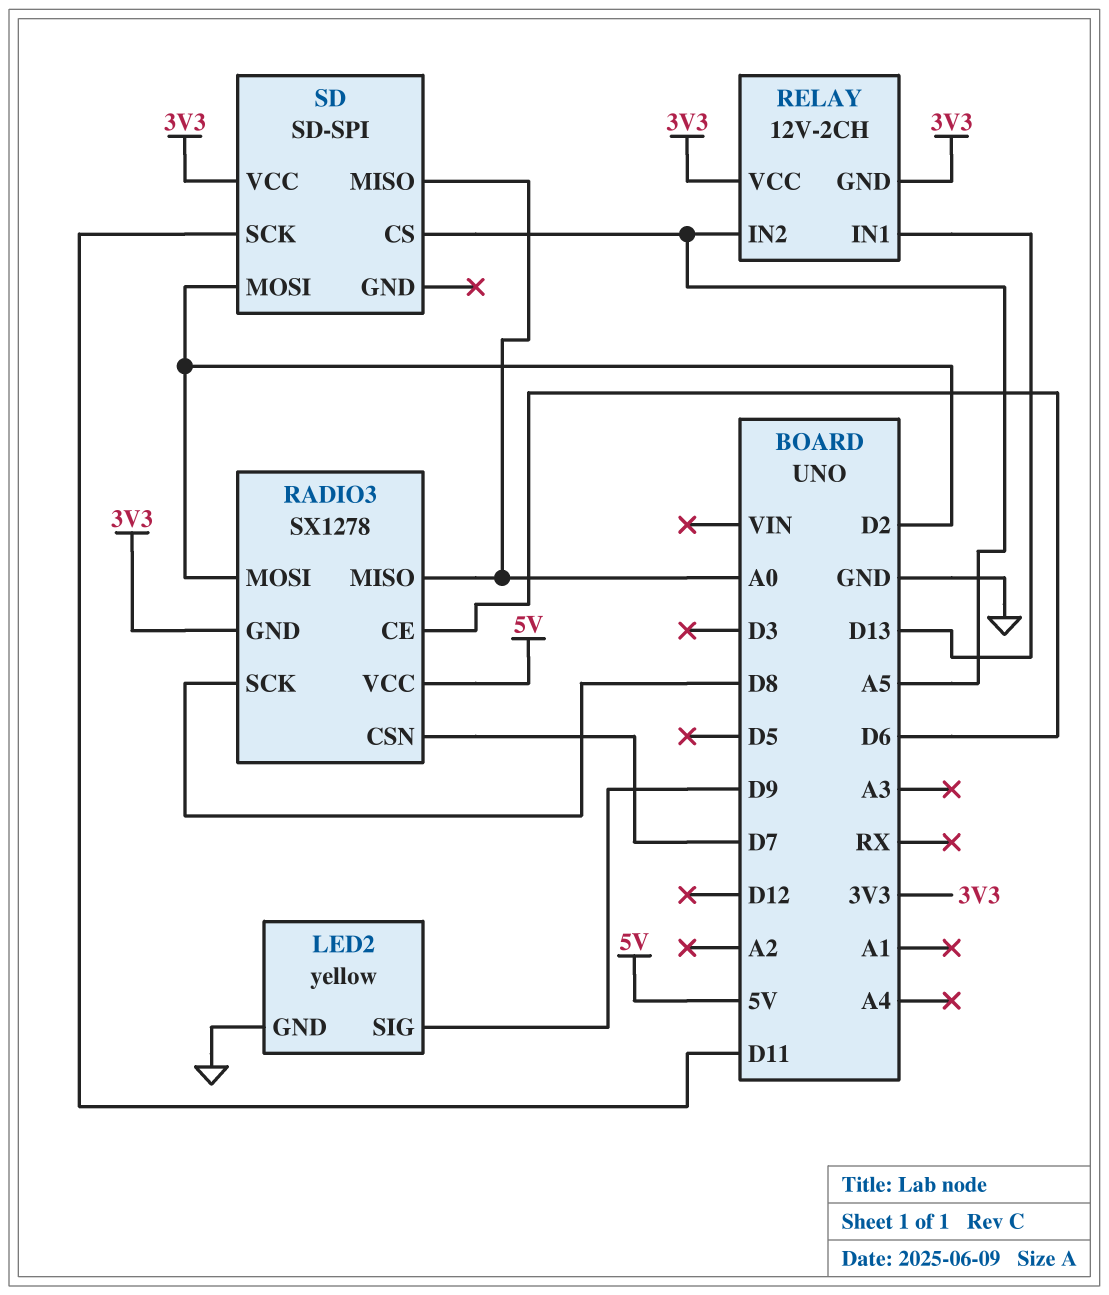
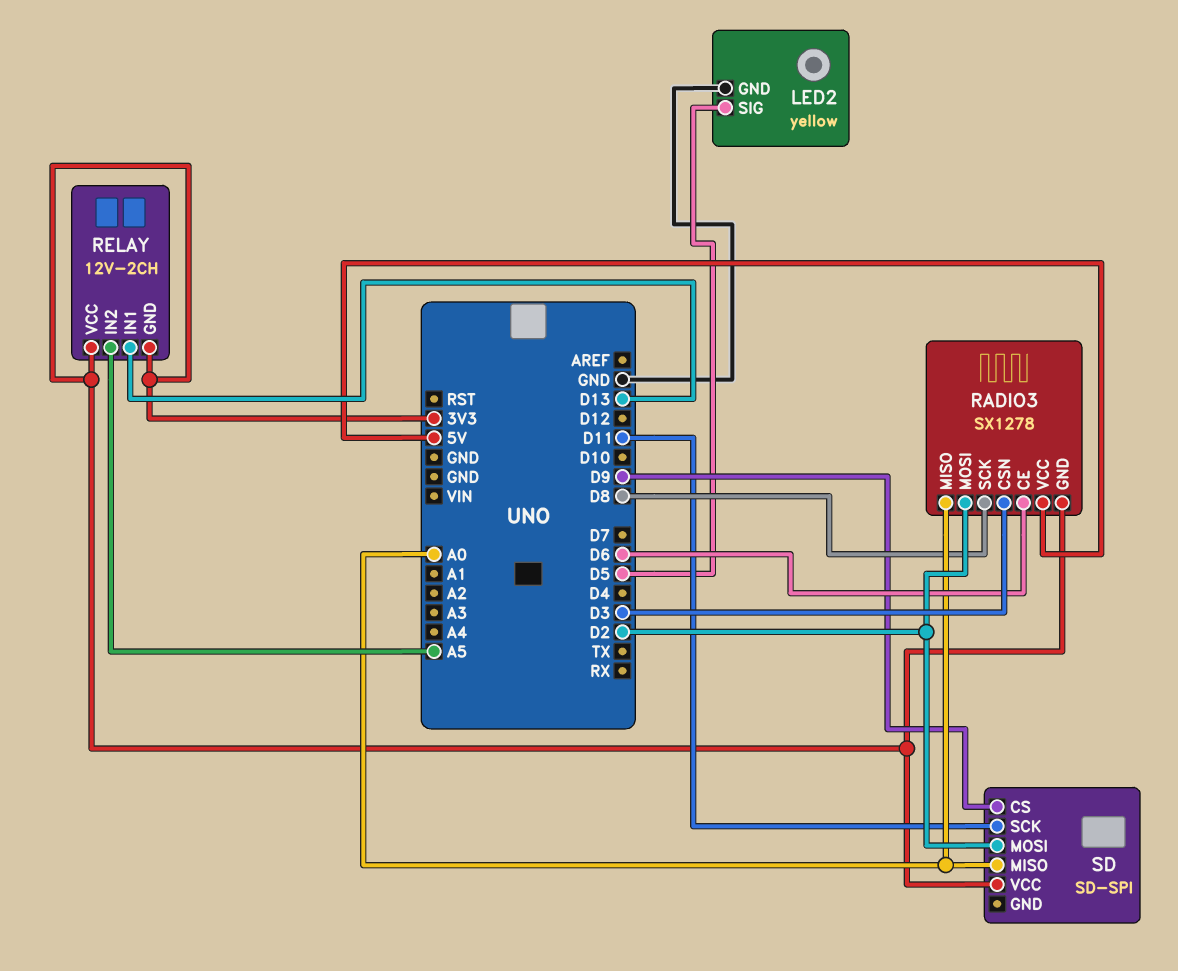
LED2 pin SIG: D9 -> D5
RADIO3 pin CSN: D7 -> D3
SD pin CS: A5 -> D9

